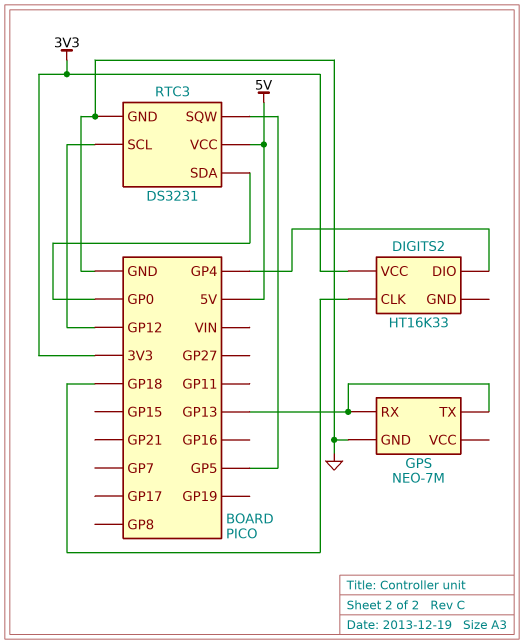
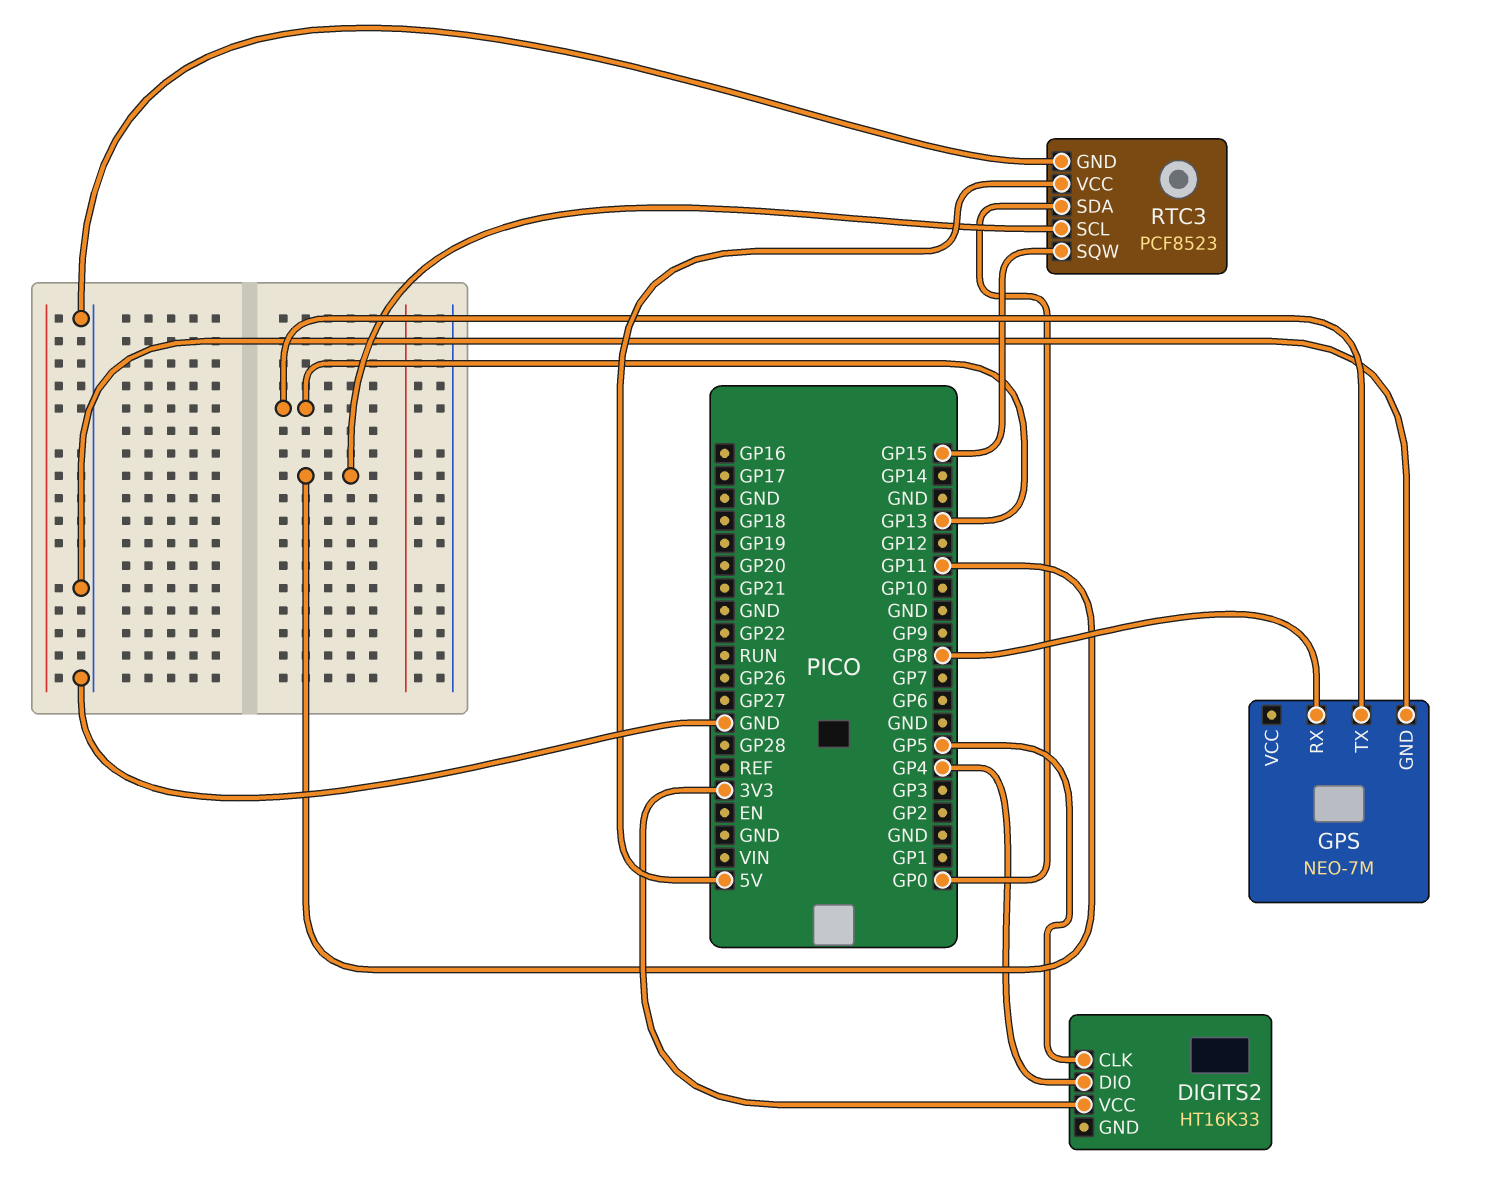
DIGITS2 pin CLK: GP18 -> GP5
GPS pin RX: GP13 -> GP8
RTC3: DS3231 -> PCF8523
RTC3 pin SCL: GP12 -> GP11
RTC3 pin SQW: GP5 -> GP15

